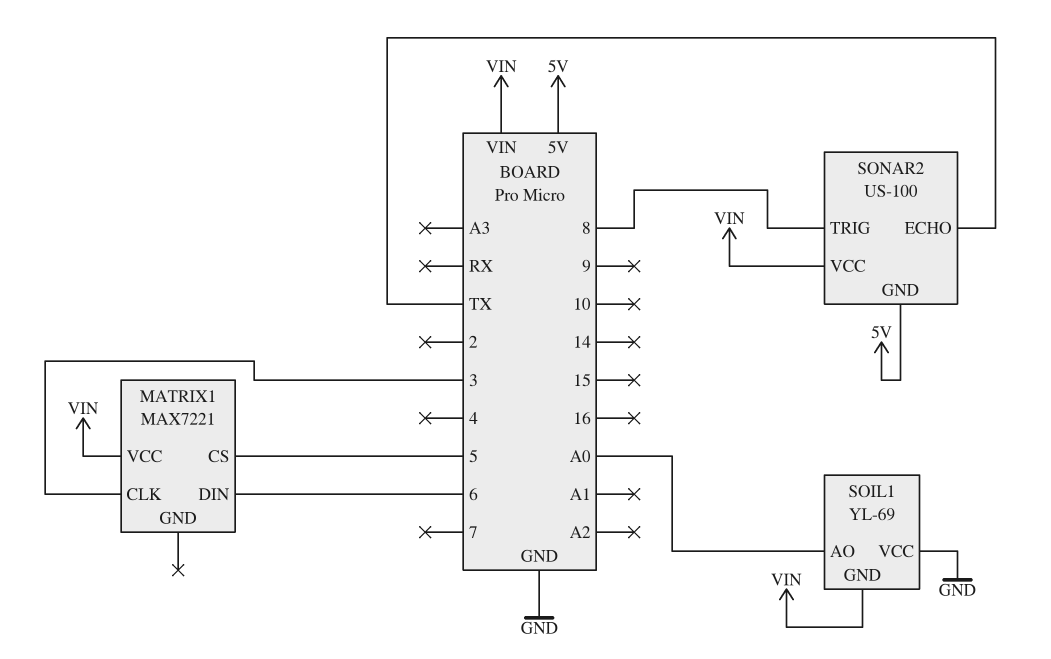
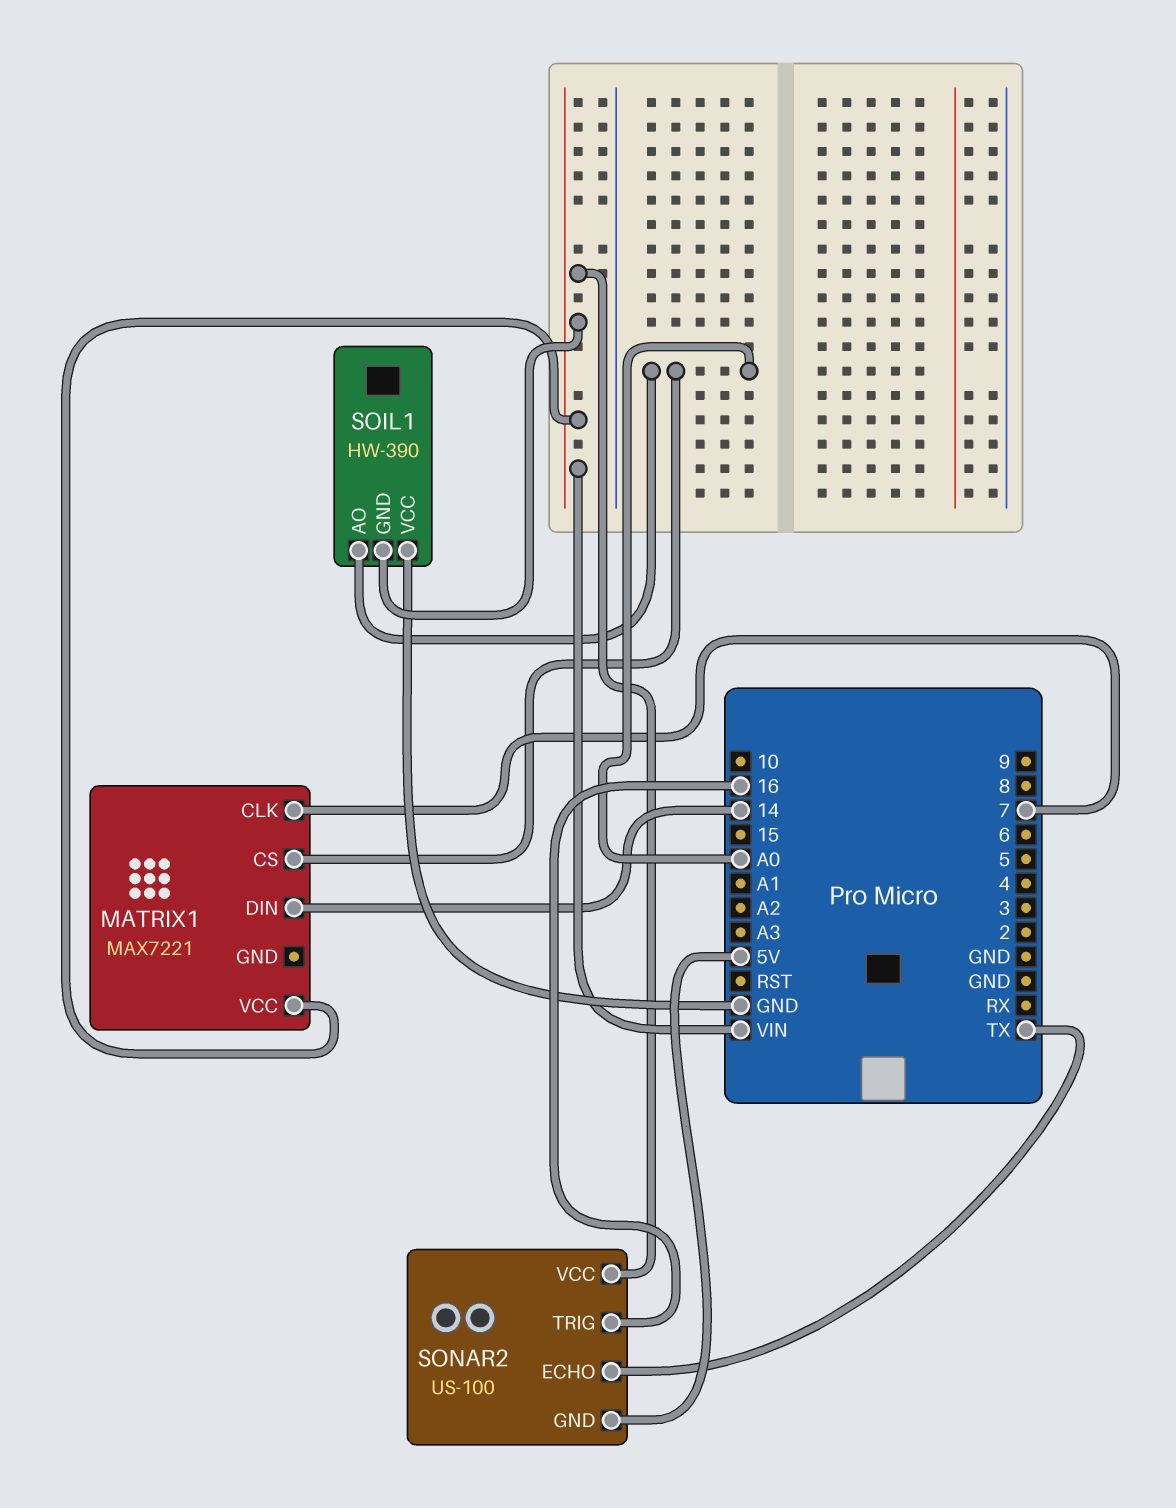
MATRIX1 pin CLK: 3 -> 7
MATRIX1 pin CS: 5 -> A0
MATRIX1 pin DIN: 6 -> 14
SOIL1: YL-69 -> HW-390
SONAR2 pin TRIG: 8 -> 16

